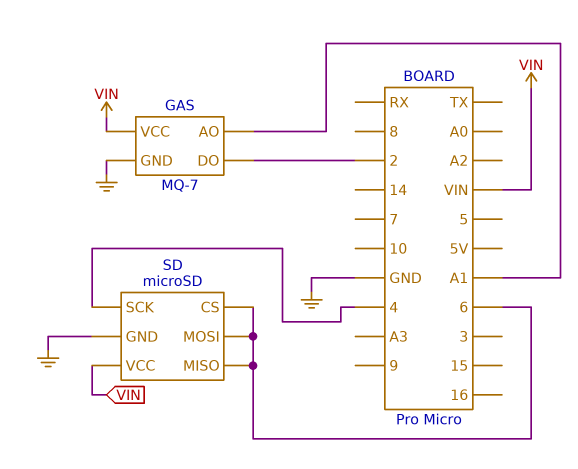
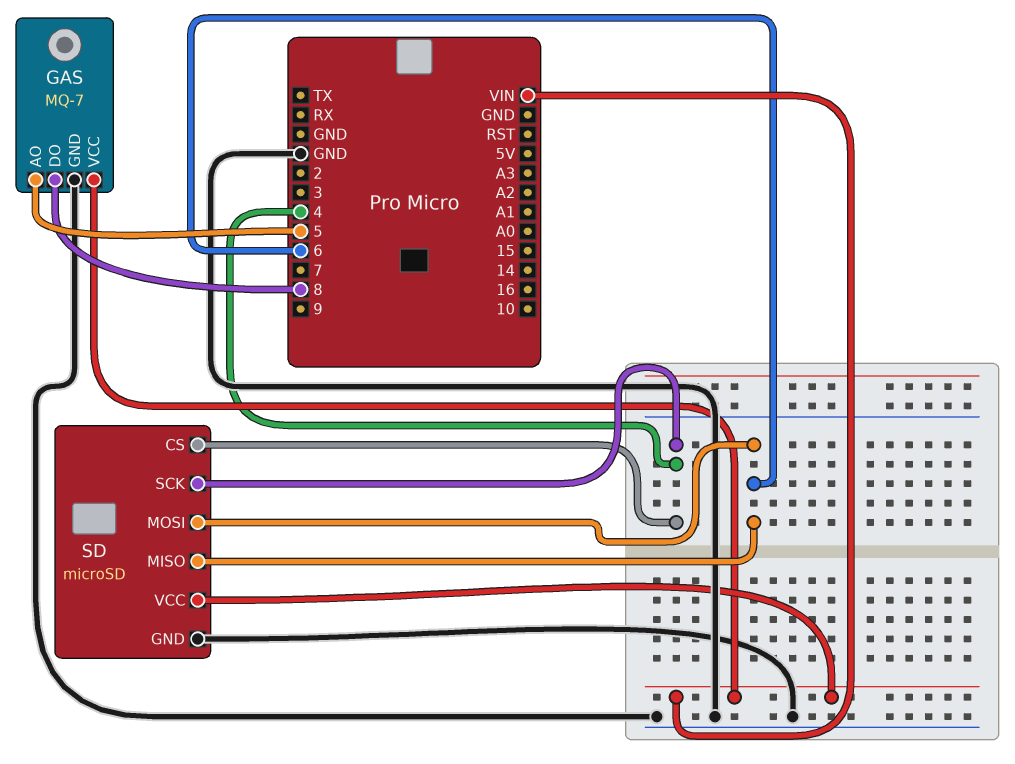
GAS pin AO: A1 -> 5
GAS pin DO: 2 -> 8
SD pin CS: 6 -> 4

